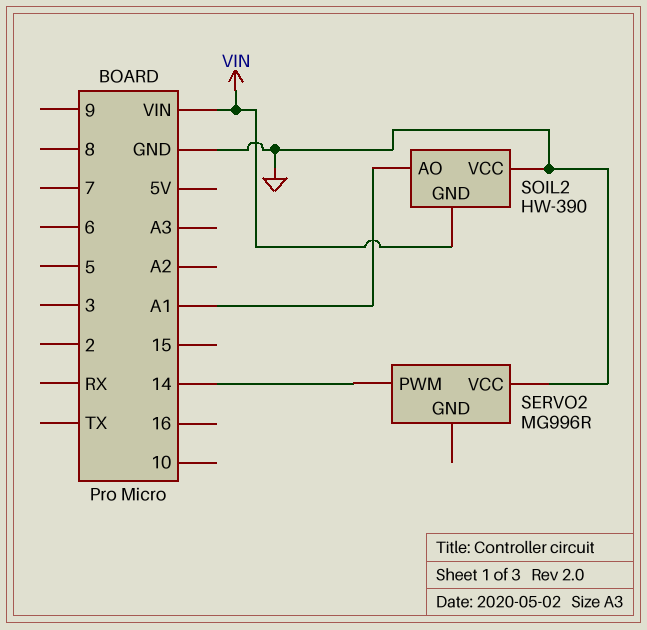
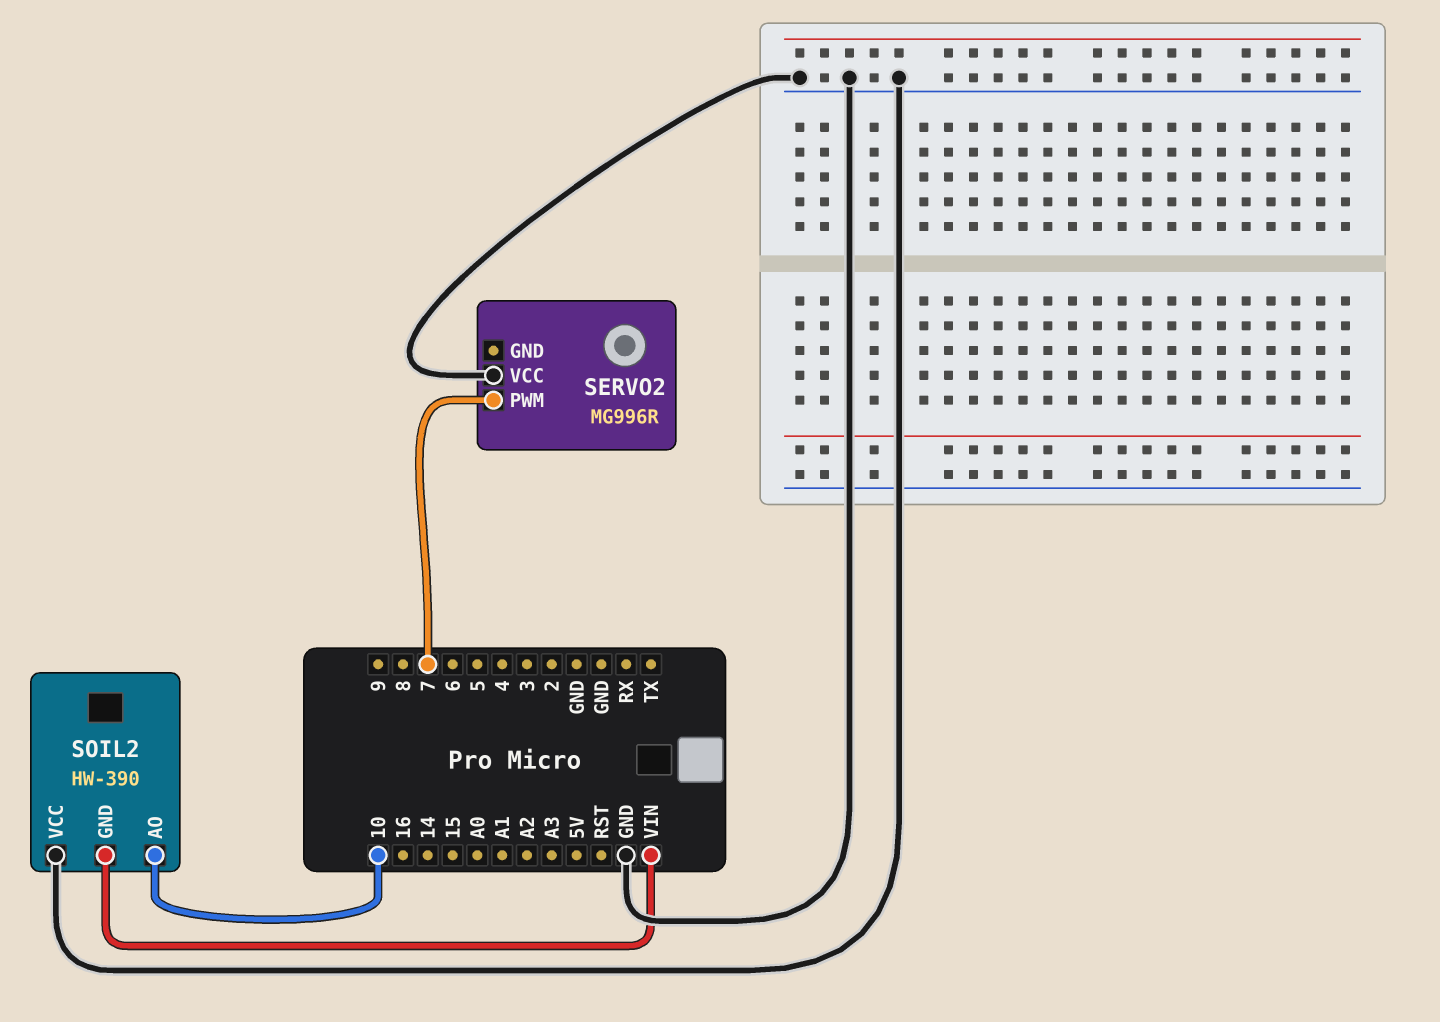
SERVO2 pin PWM: 14 -> 7
SOIL2 pin AO: A1 -> 10

